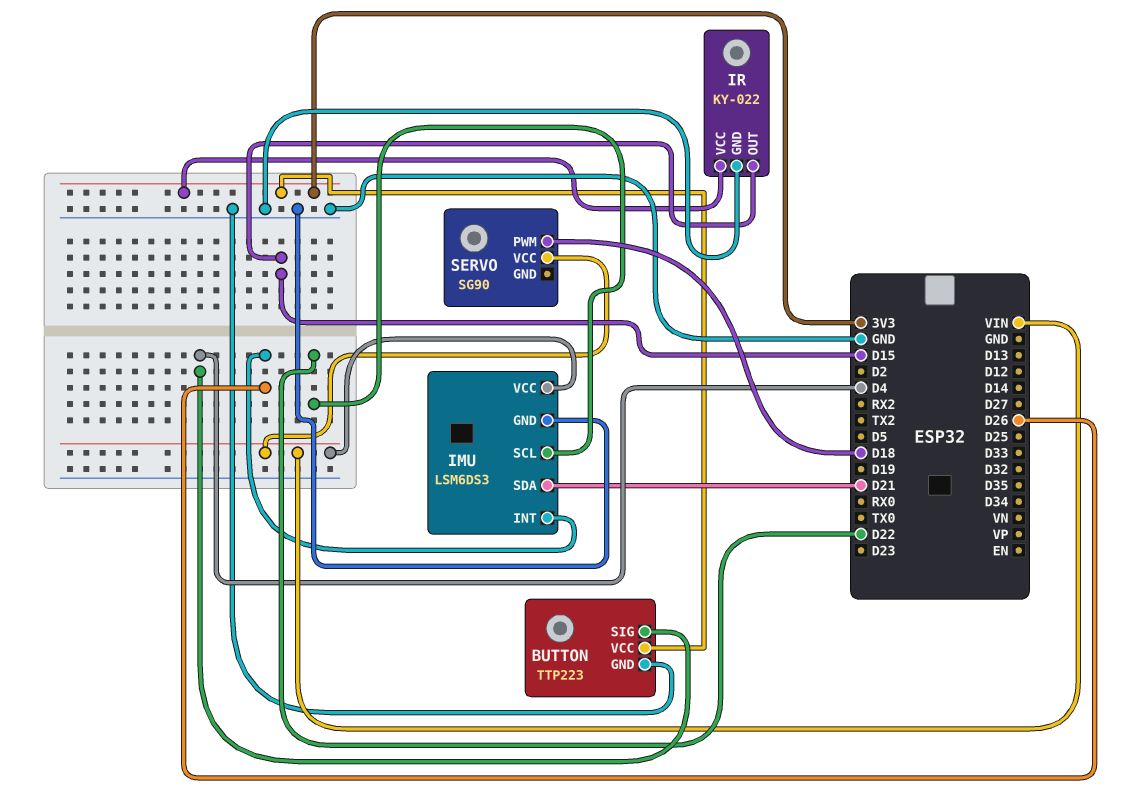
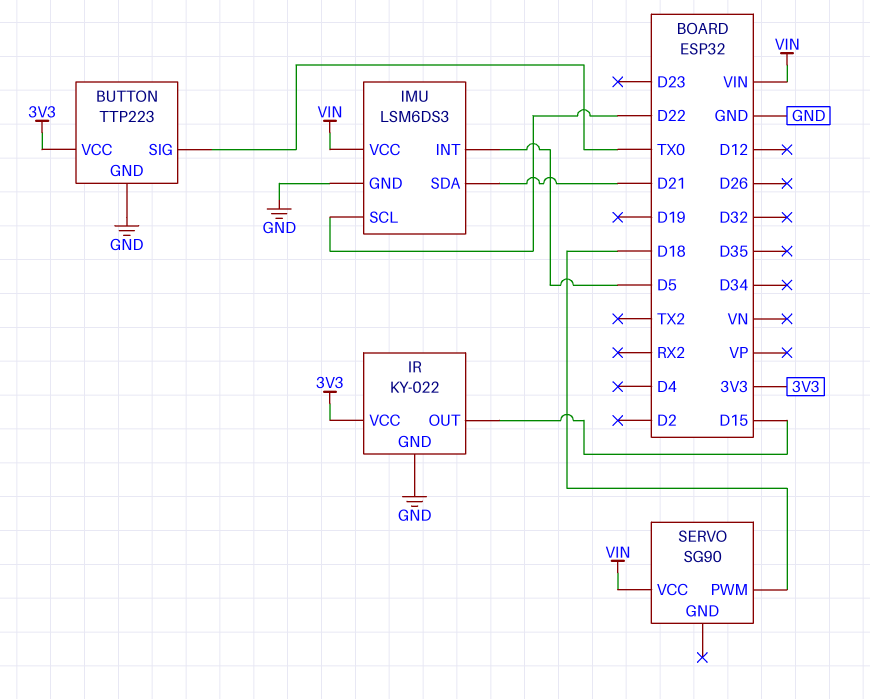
BUTTON pin SIG: D4 -> TX0
IMU pin INT: D26 -> D5

